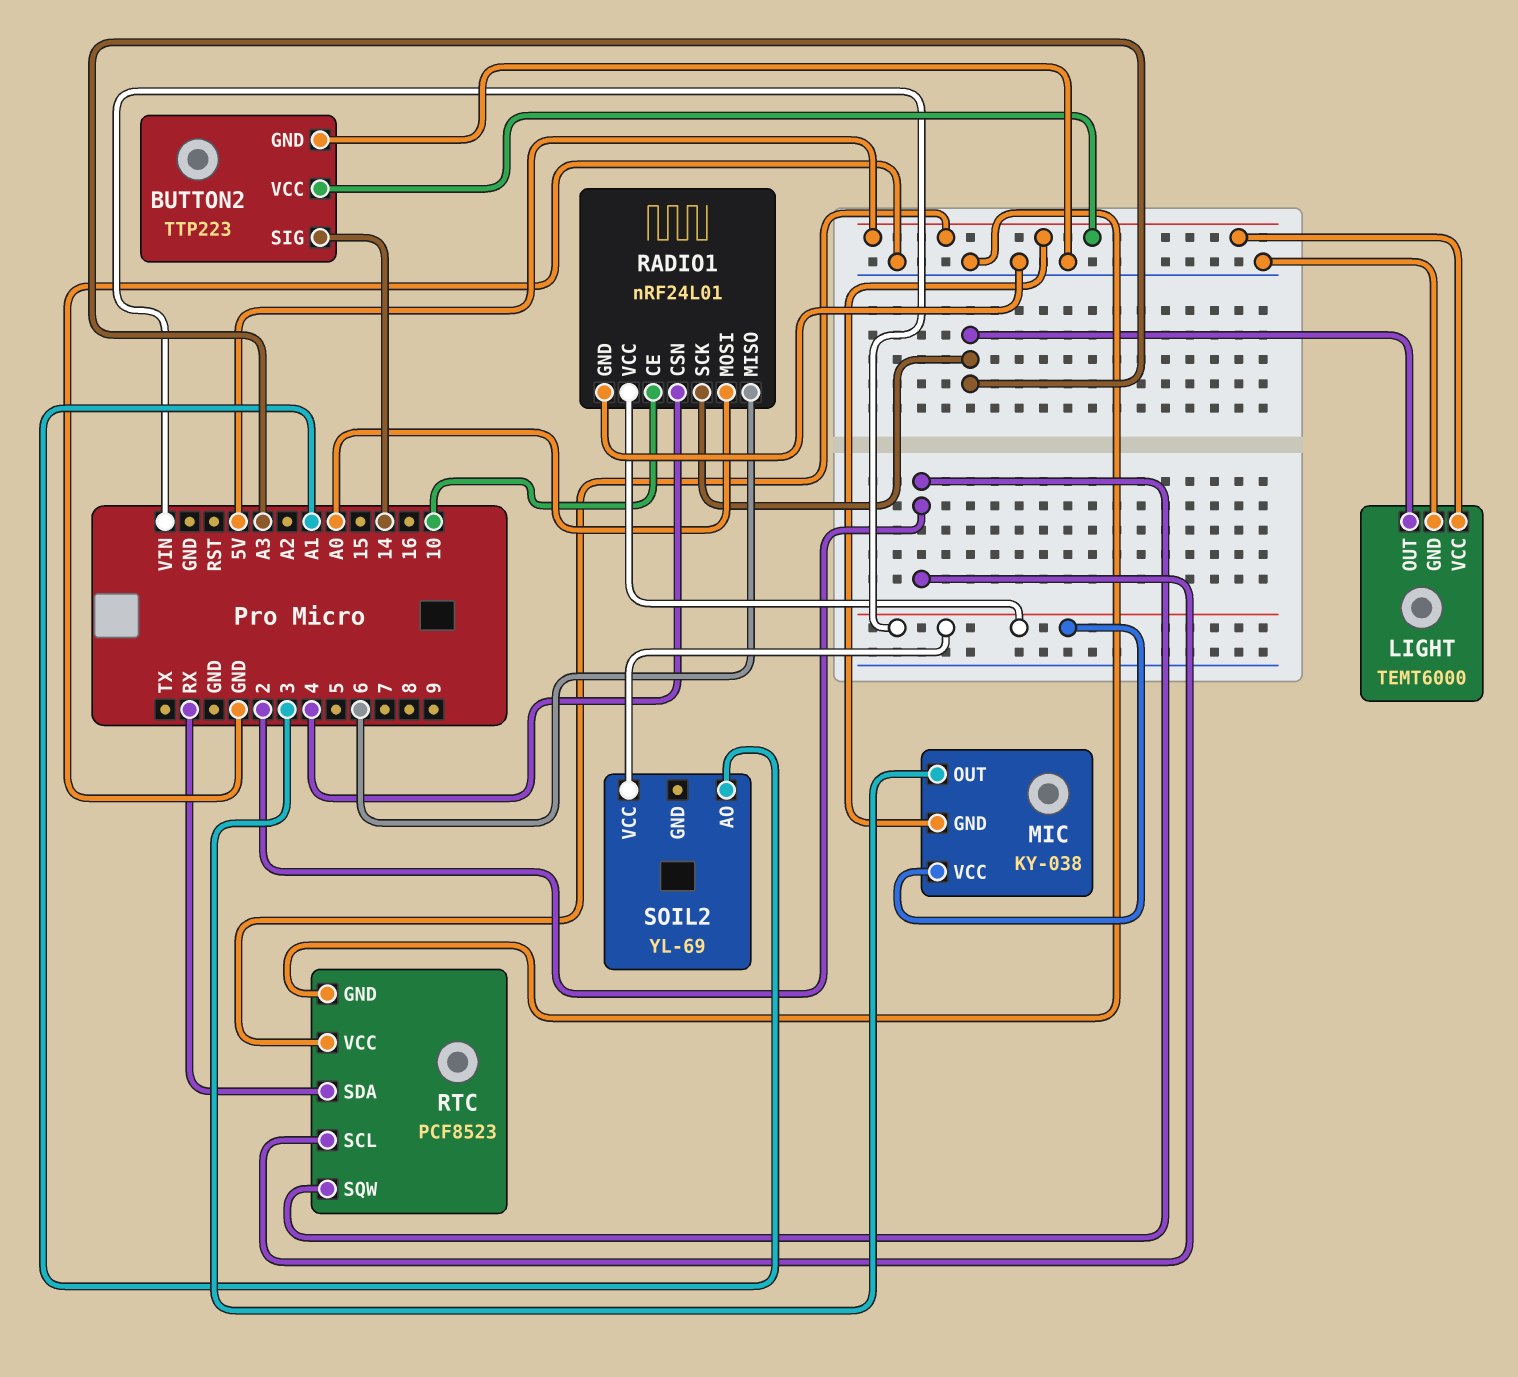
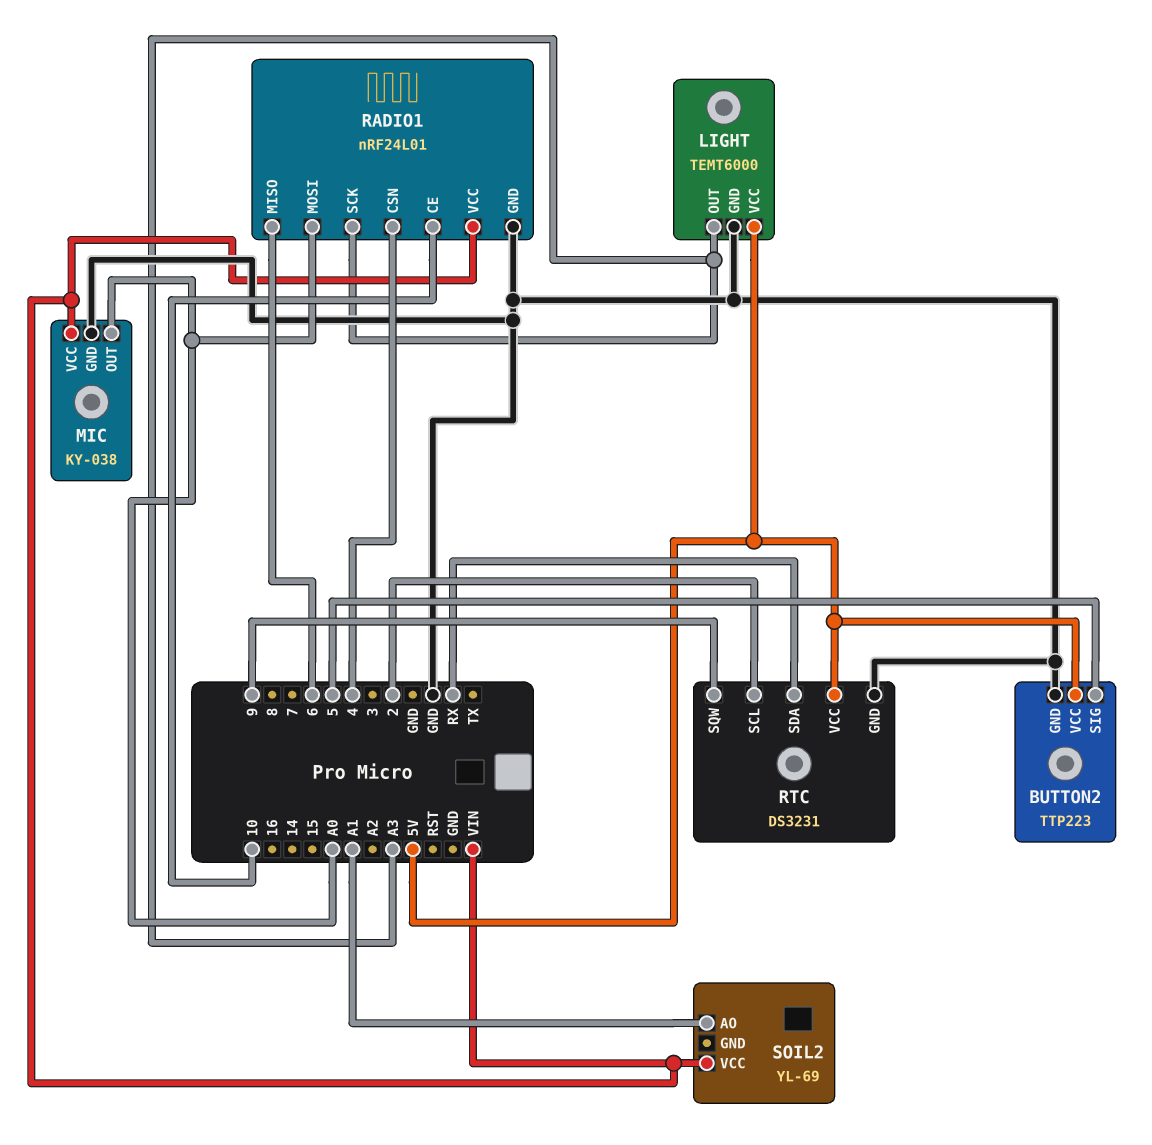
BUTTON2 pin SIG: 14 -> 5
MIC pin GND: 5V -> GND
MIC pin OUT: 3 -> A0
RTC: PCF8523 -> DS3231
RTC pin SQW: 2 -> 9

